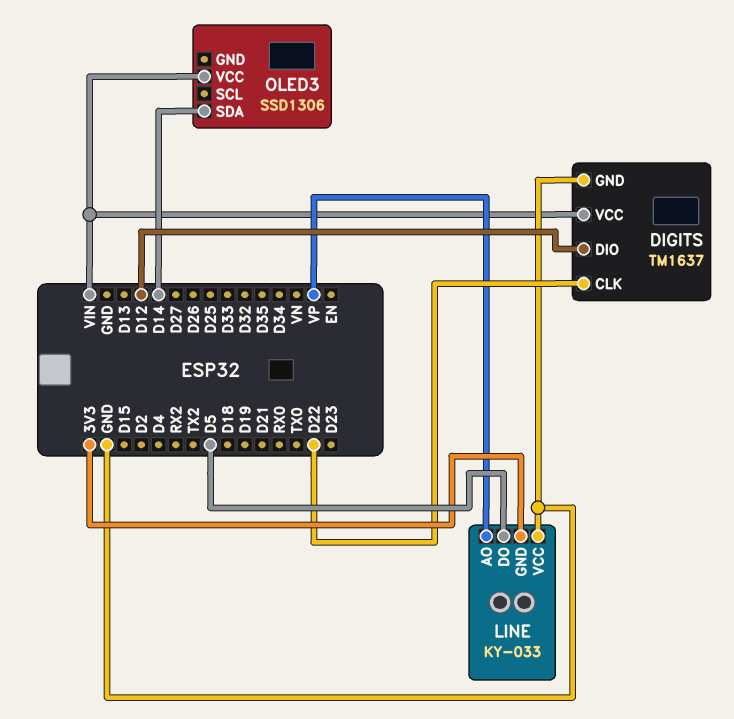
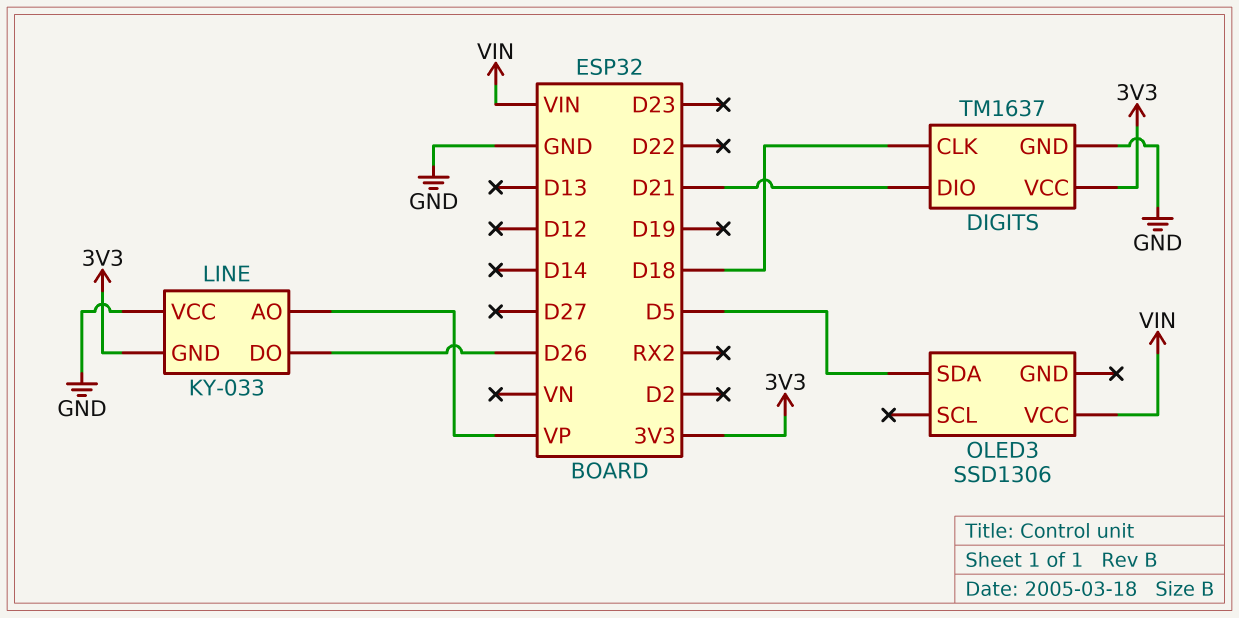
DIGITS pin CLK: D22 -> D18
DIGITS pin DIO: D12 -> D21
DIGITS pin VCC: VIN -> 3V3
LINE pin DO: D5 -> D26
OLED3 pin SDA: D14 -> D5

